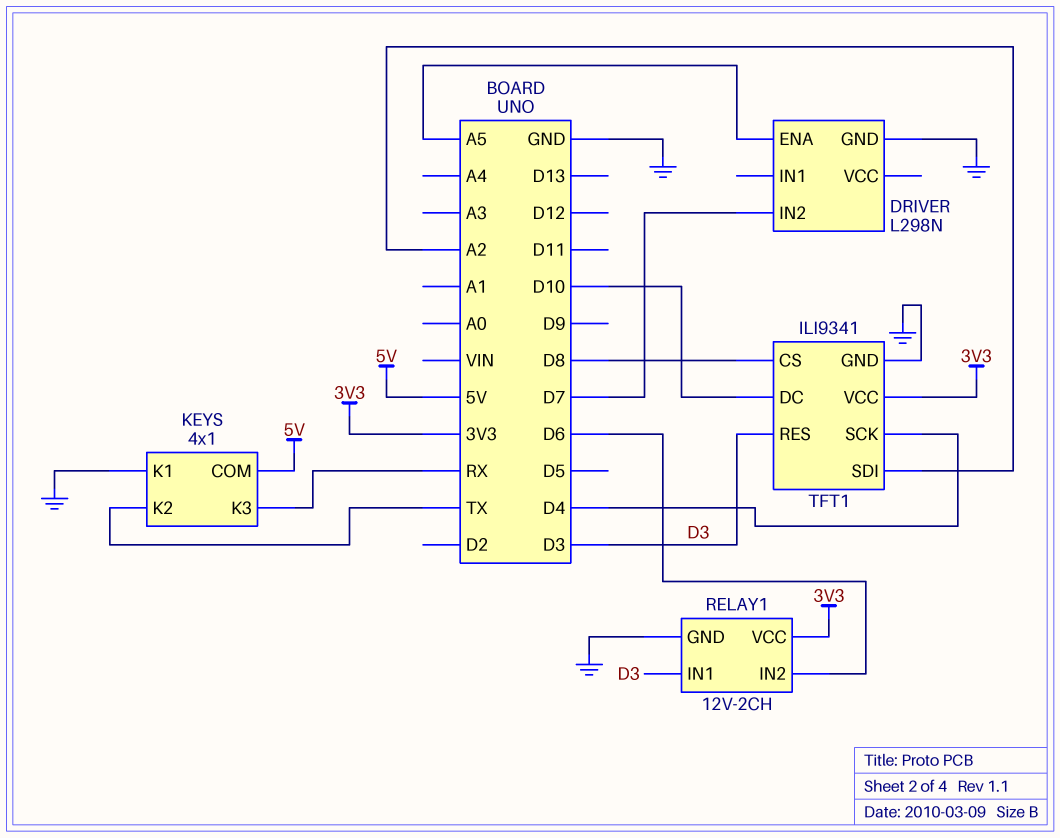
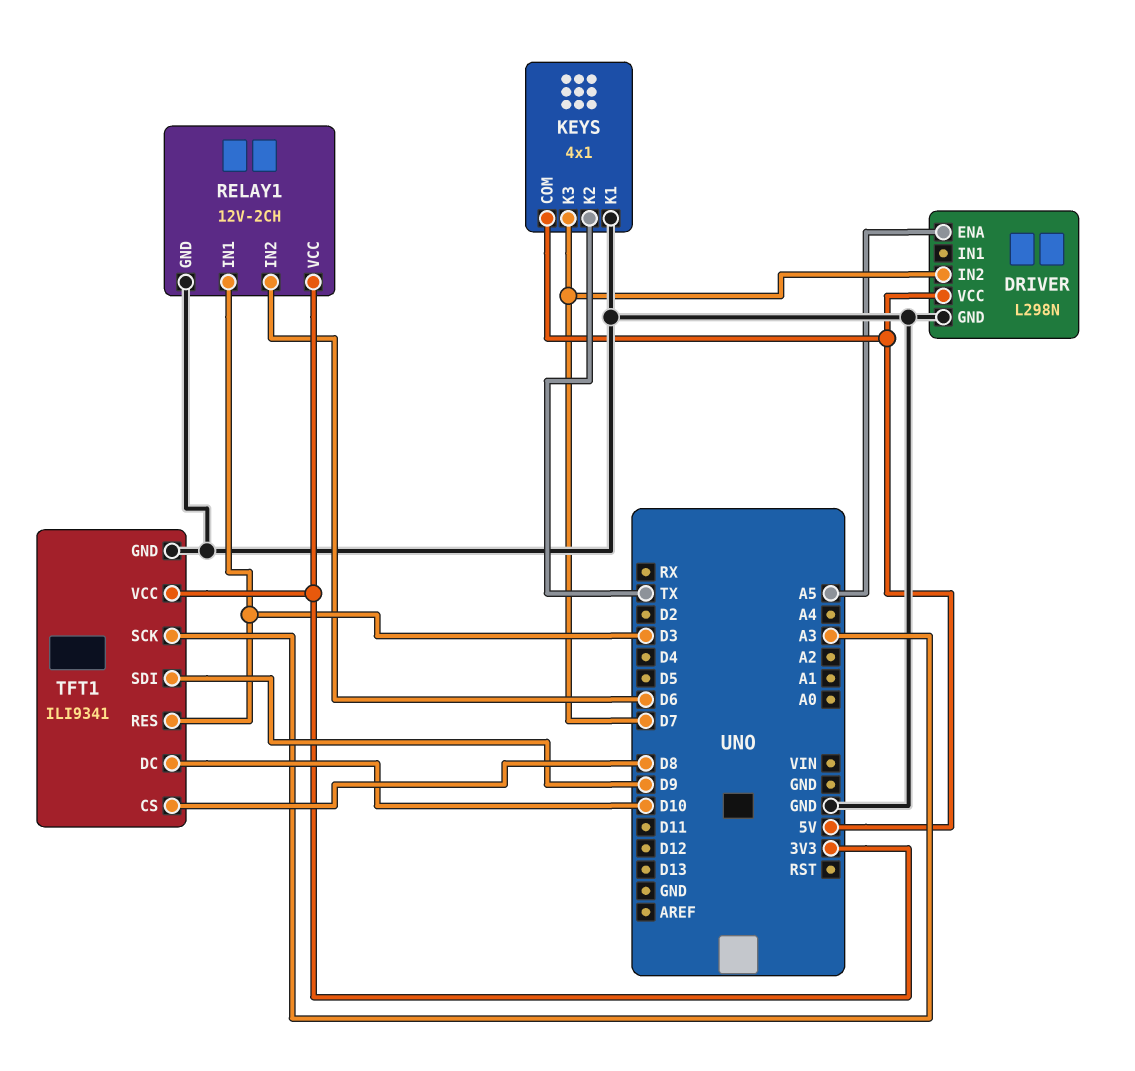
DRIVER pin VCC: none -> 5V
KEYS pin K3: RX -> D7
TFT1 pin SCK: D4 -> A3
TFT1 pin SDI: A2 -> D9

